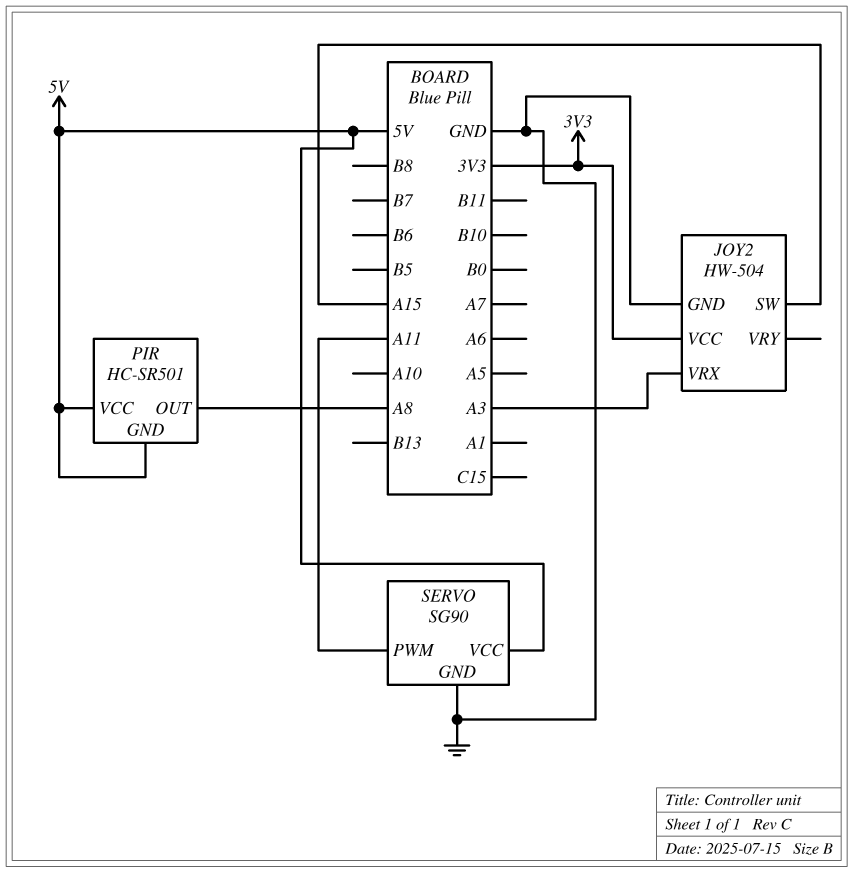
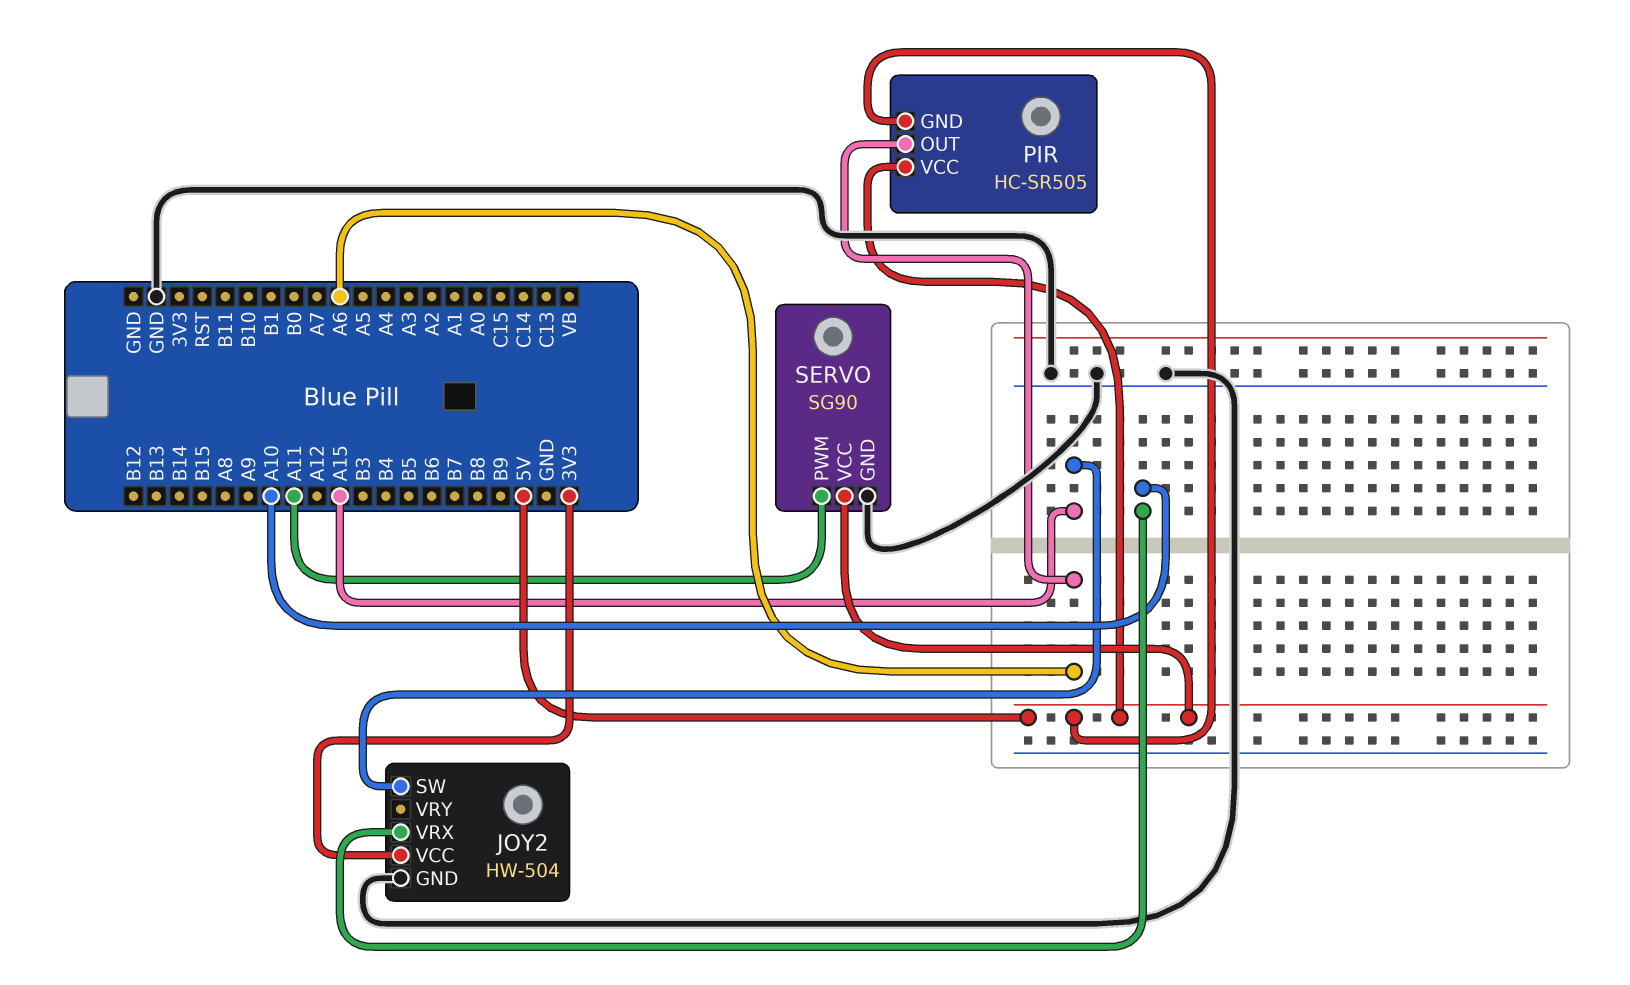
JOY2 pin VRX: A3 -> A10
PIR: HC-SR501 -> HC-SR505
PIR pin OUT: A8 -> A6

